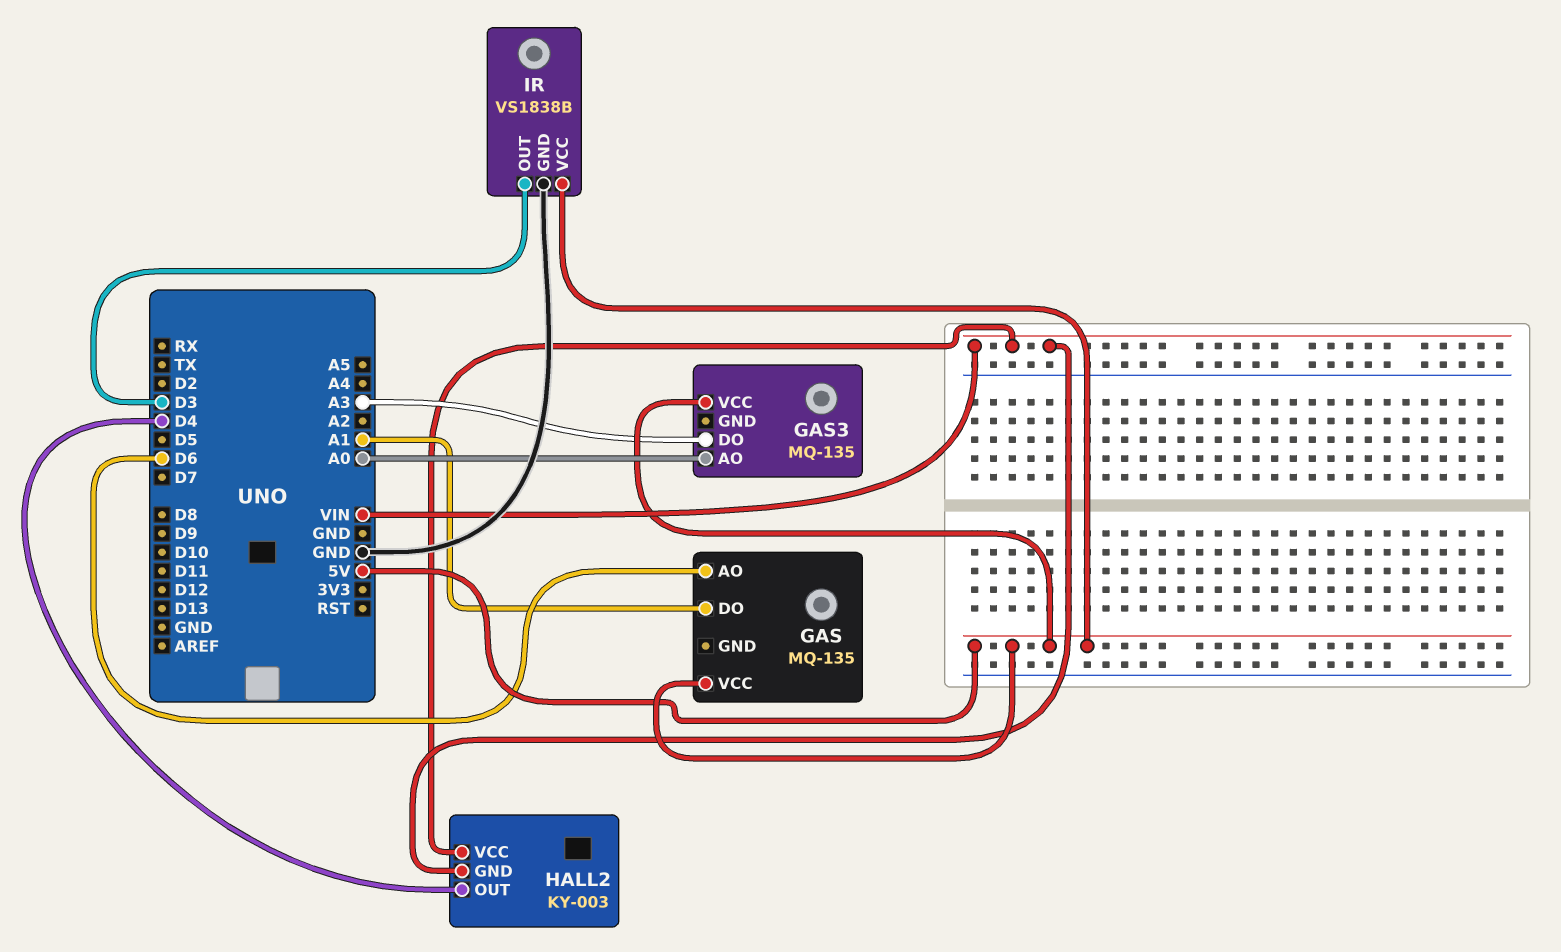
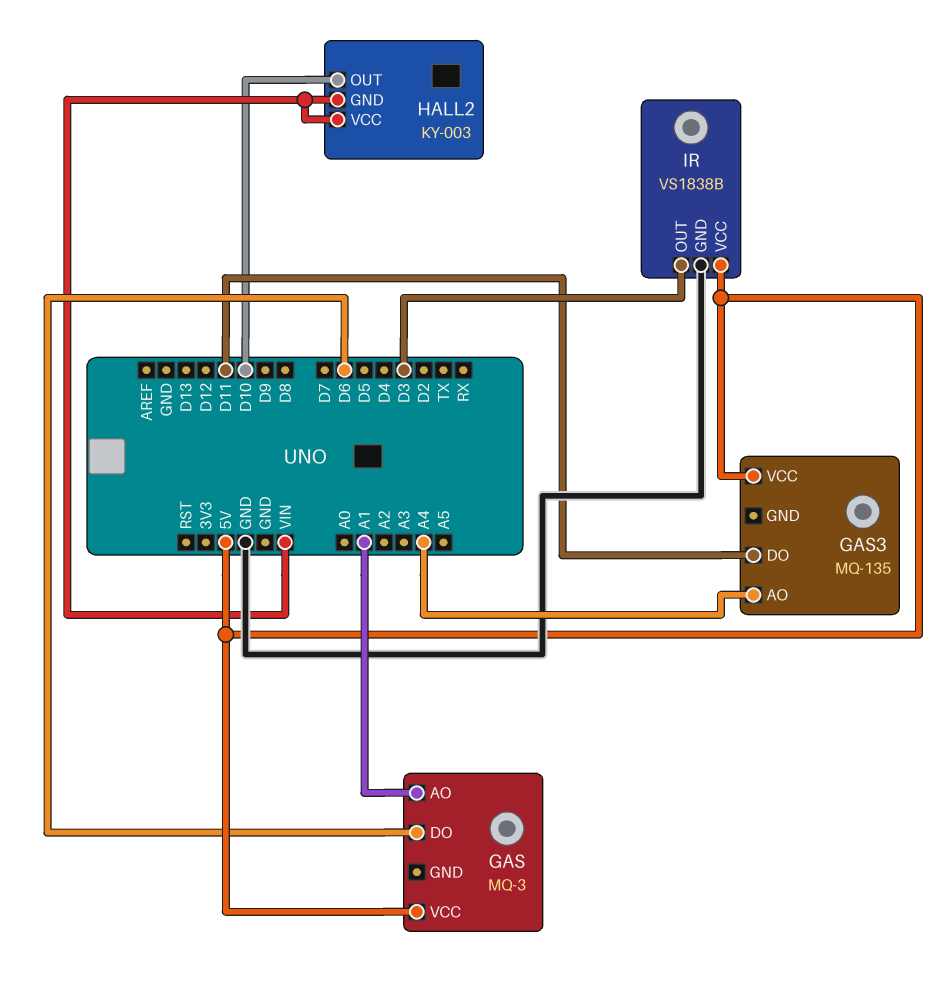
GAS: MQ-135 -> MQ-3
GAS pin AO: D6 -> A1
GAS pin DO: A1 -> D6
GAS3 pin AO: A0 -> A4
GAS3 pin DO: A3 -> D11
HALL2 pin OUT: D4 -> D10

